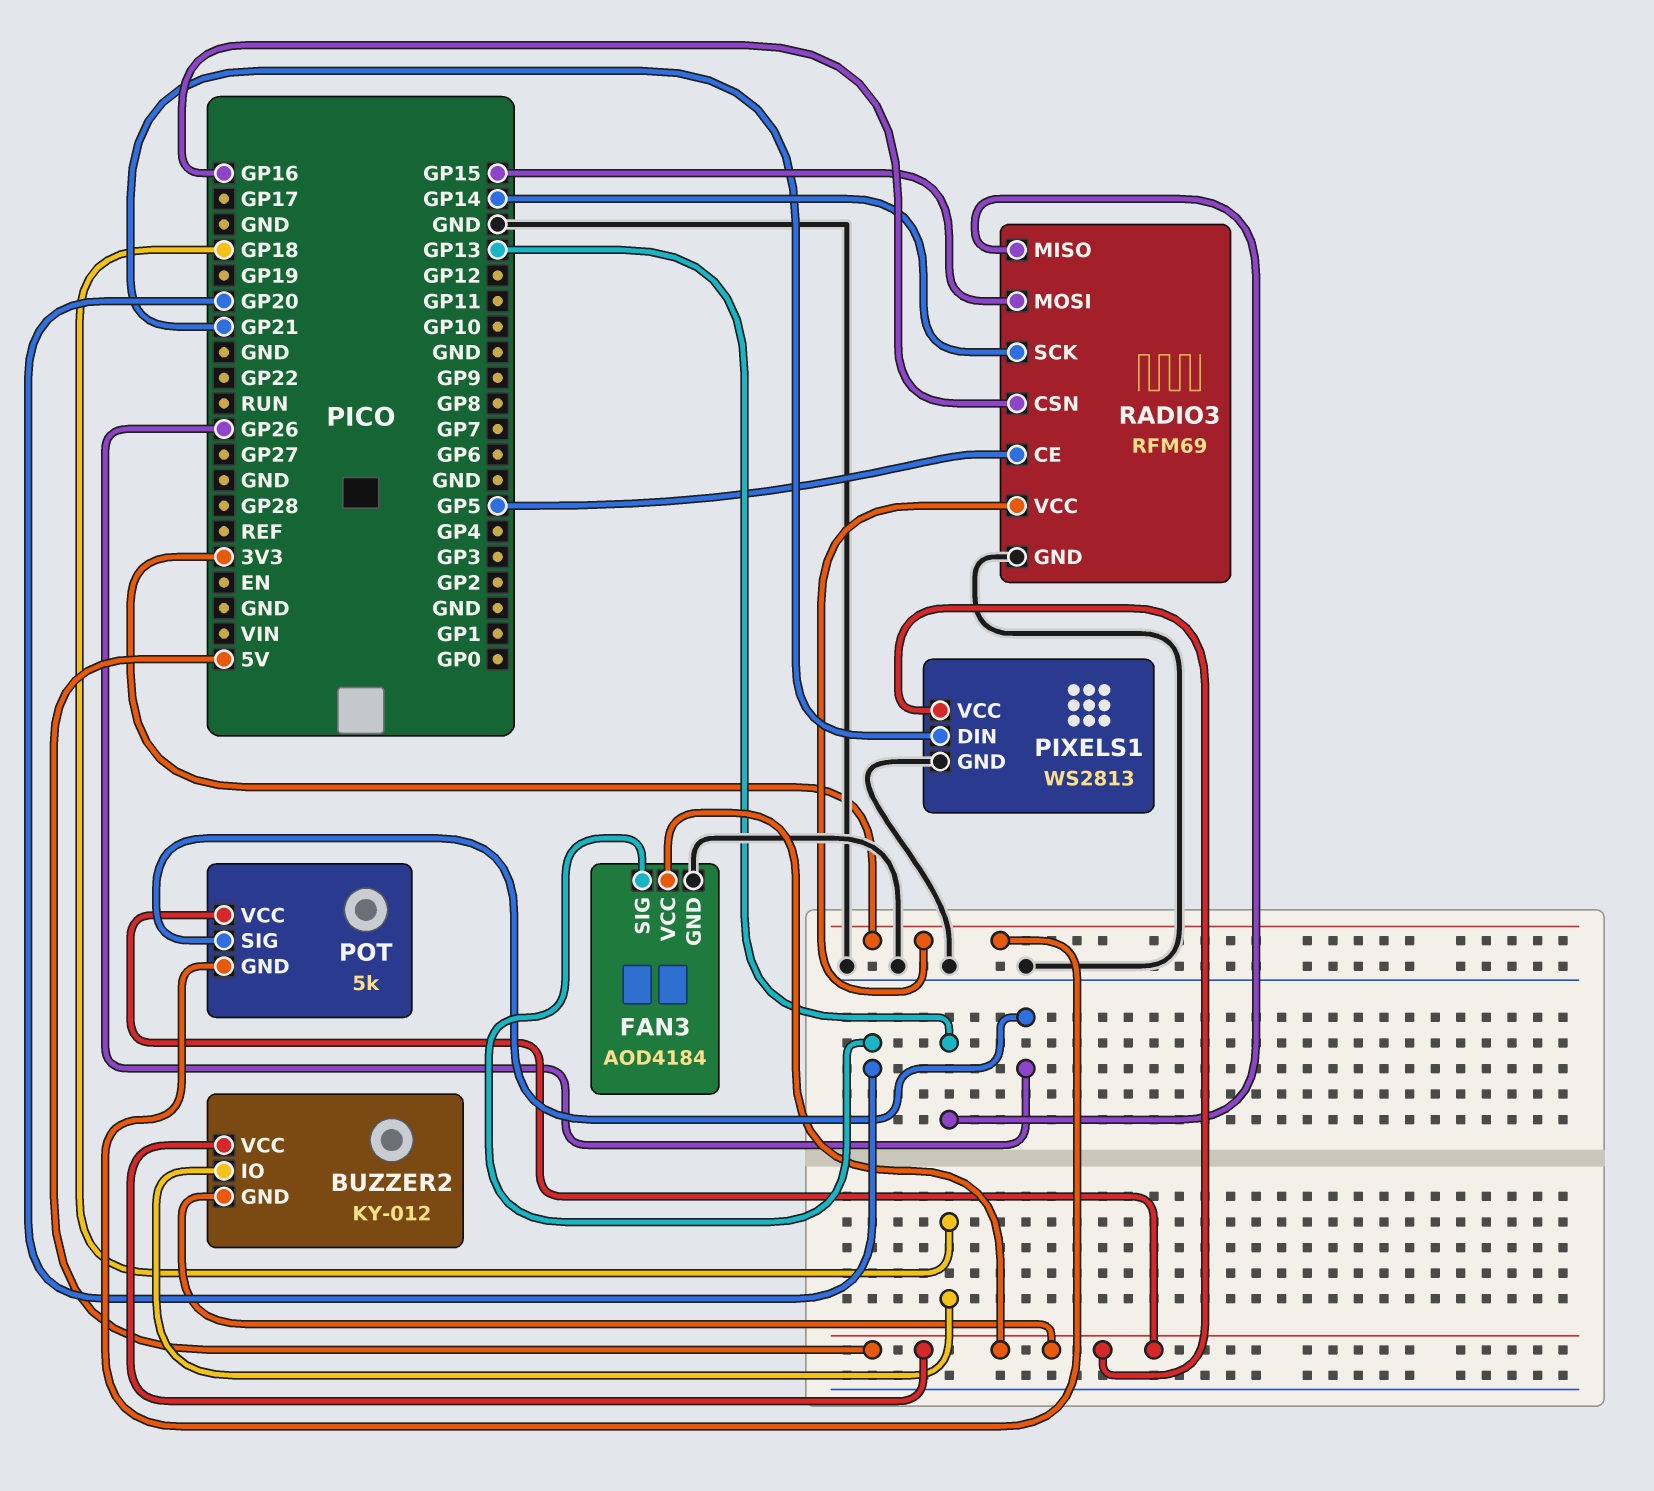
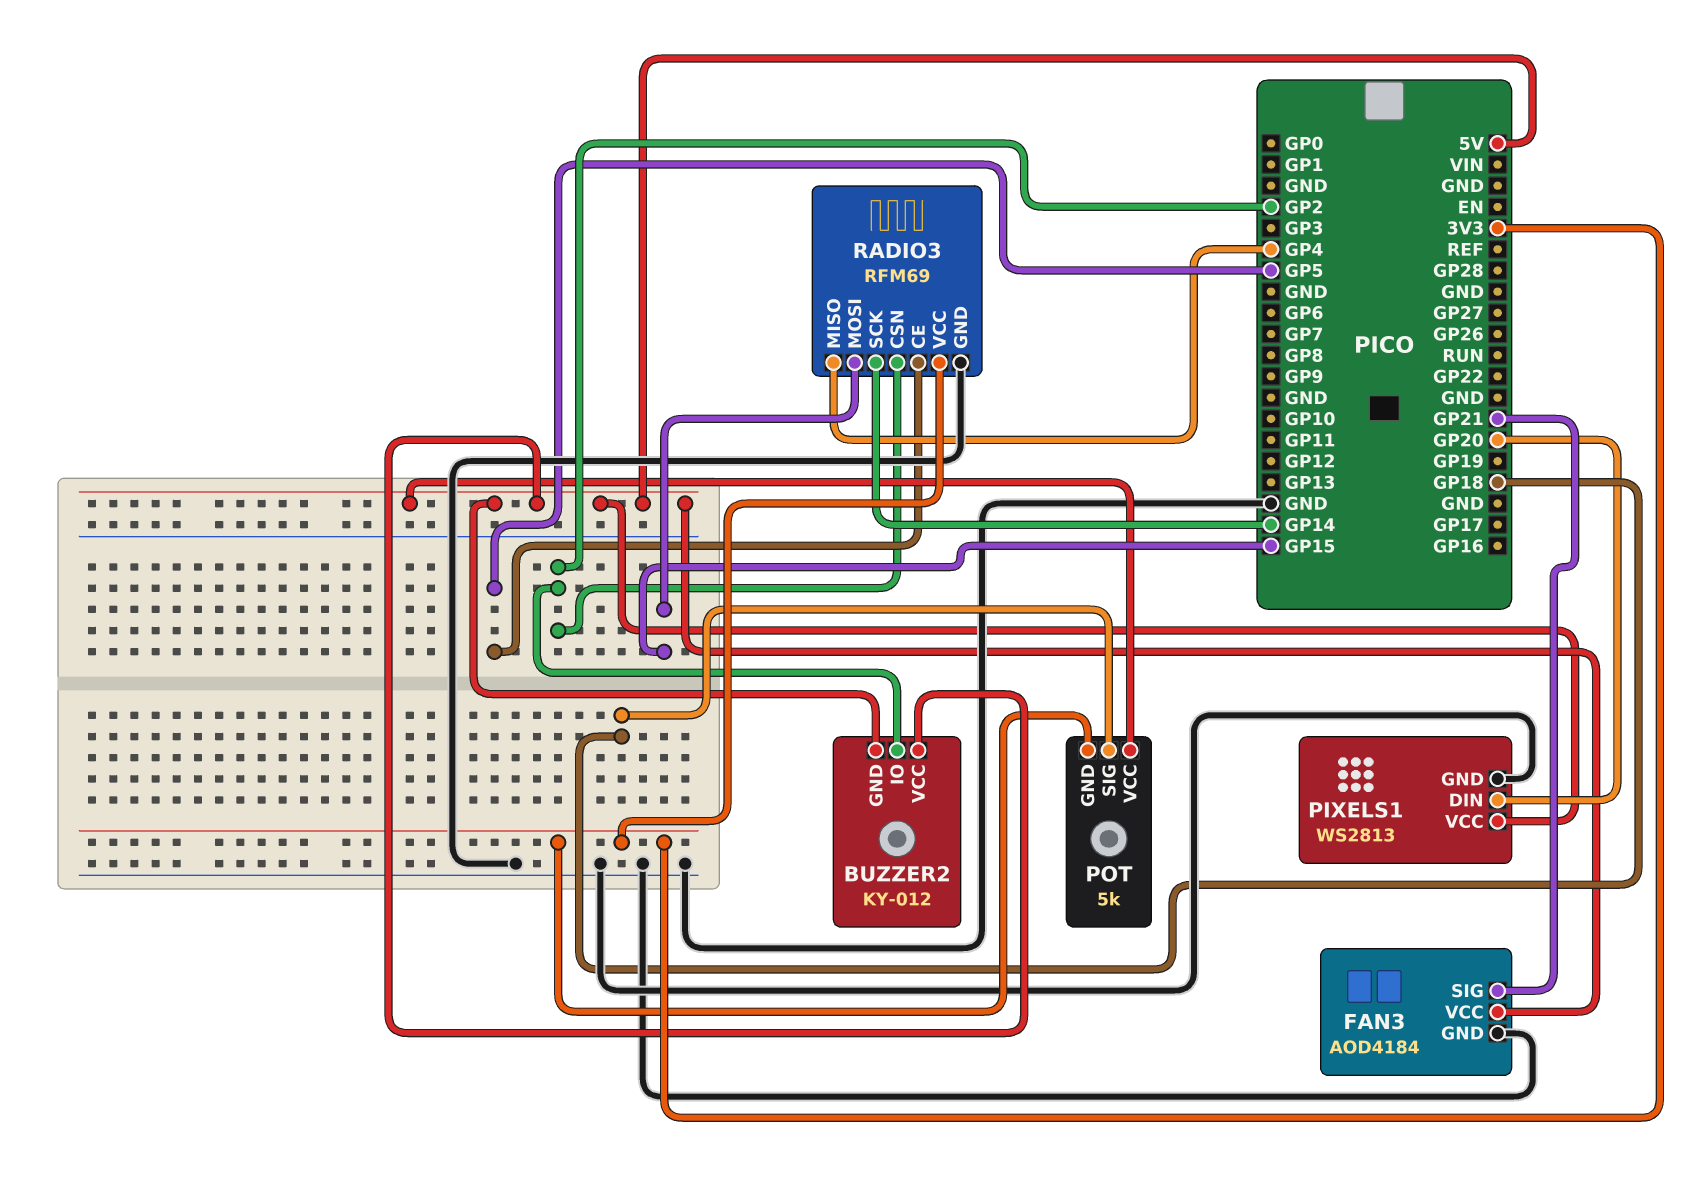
BUZZER2 pin IO: GP18 -> GP2
FAN3 pin SIG: GP20 -> GP21
PIXELS1 pin DIN: GP21 -> GP20
POT pin SIG: GP26 -> GP18
RADIO3 pin CSN: GP16 -> GP2
RADIO3 pin MISO: GP13 -> GP4

